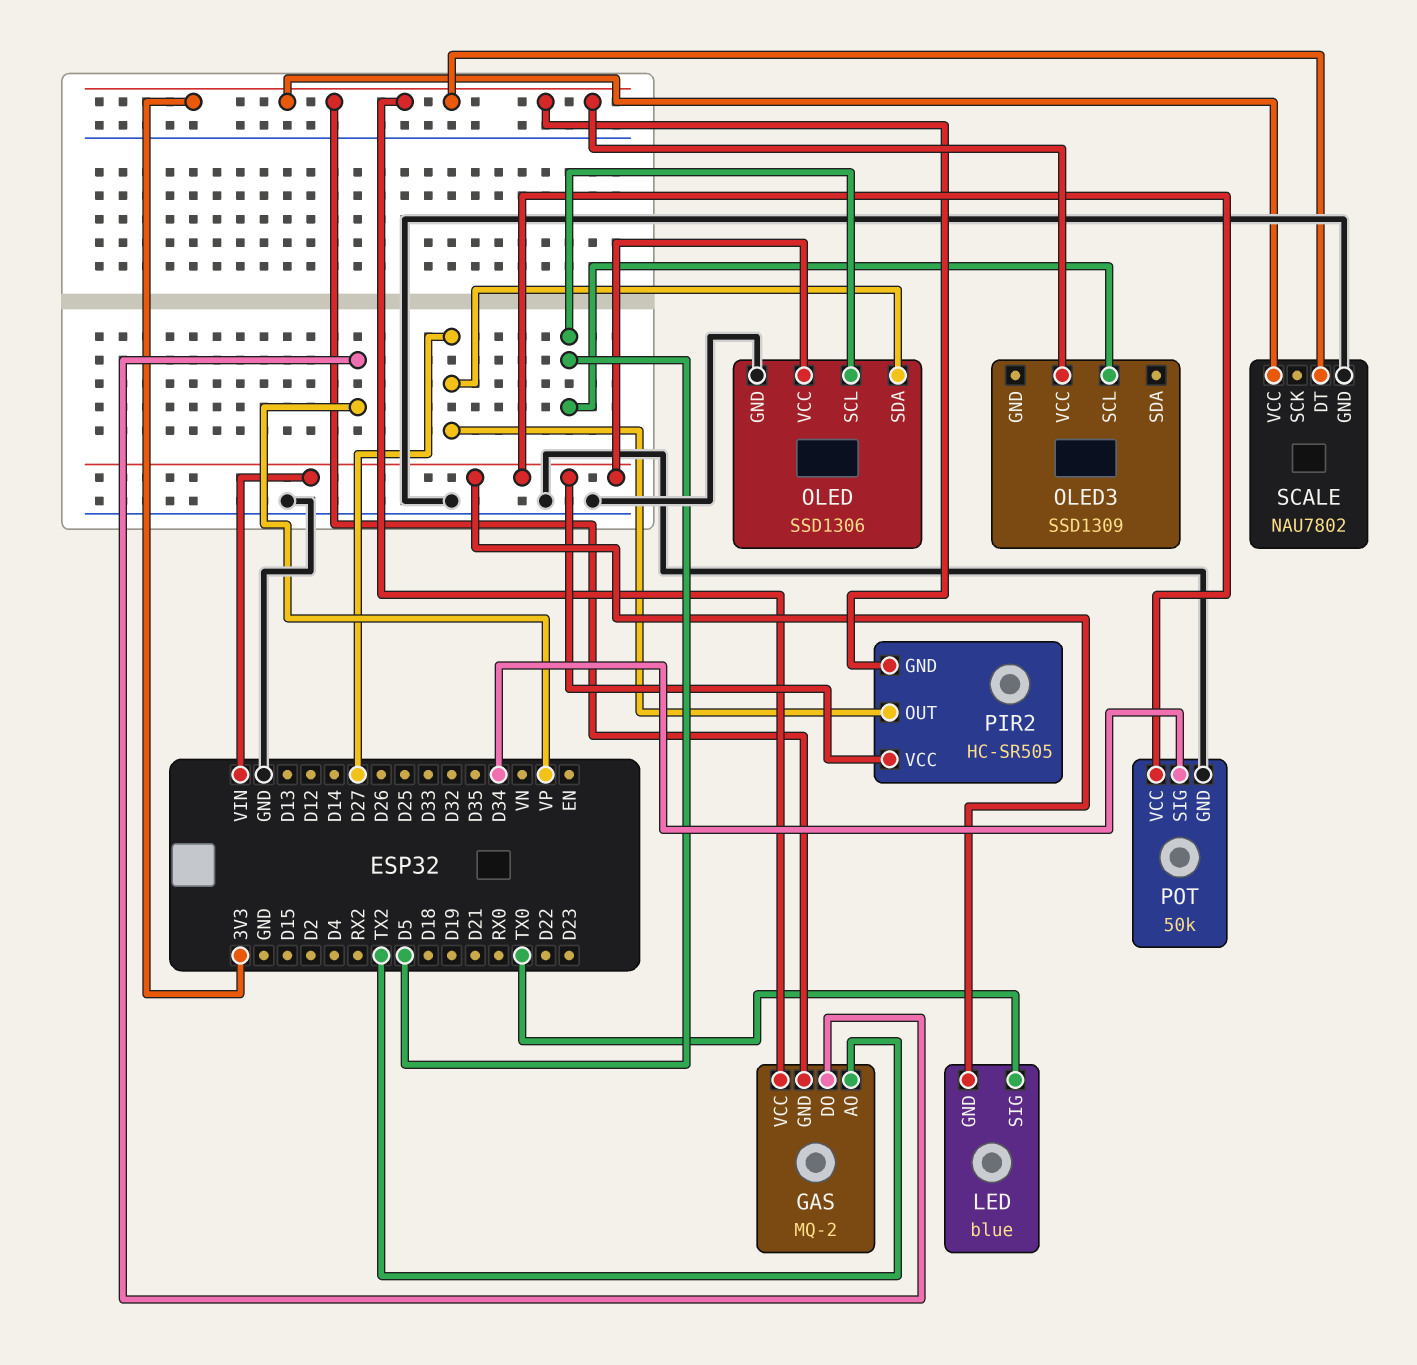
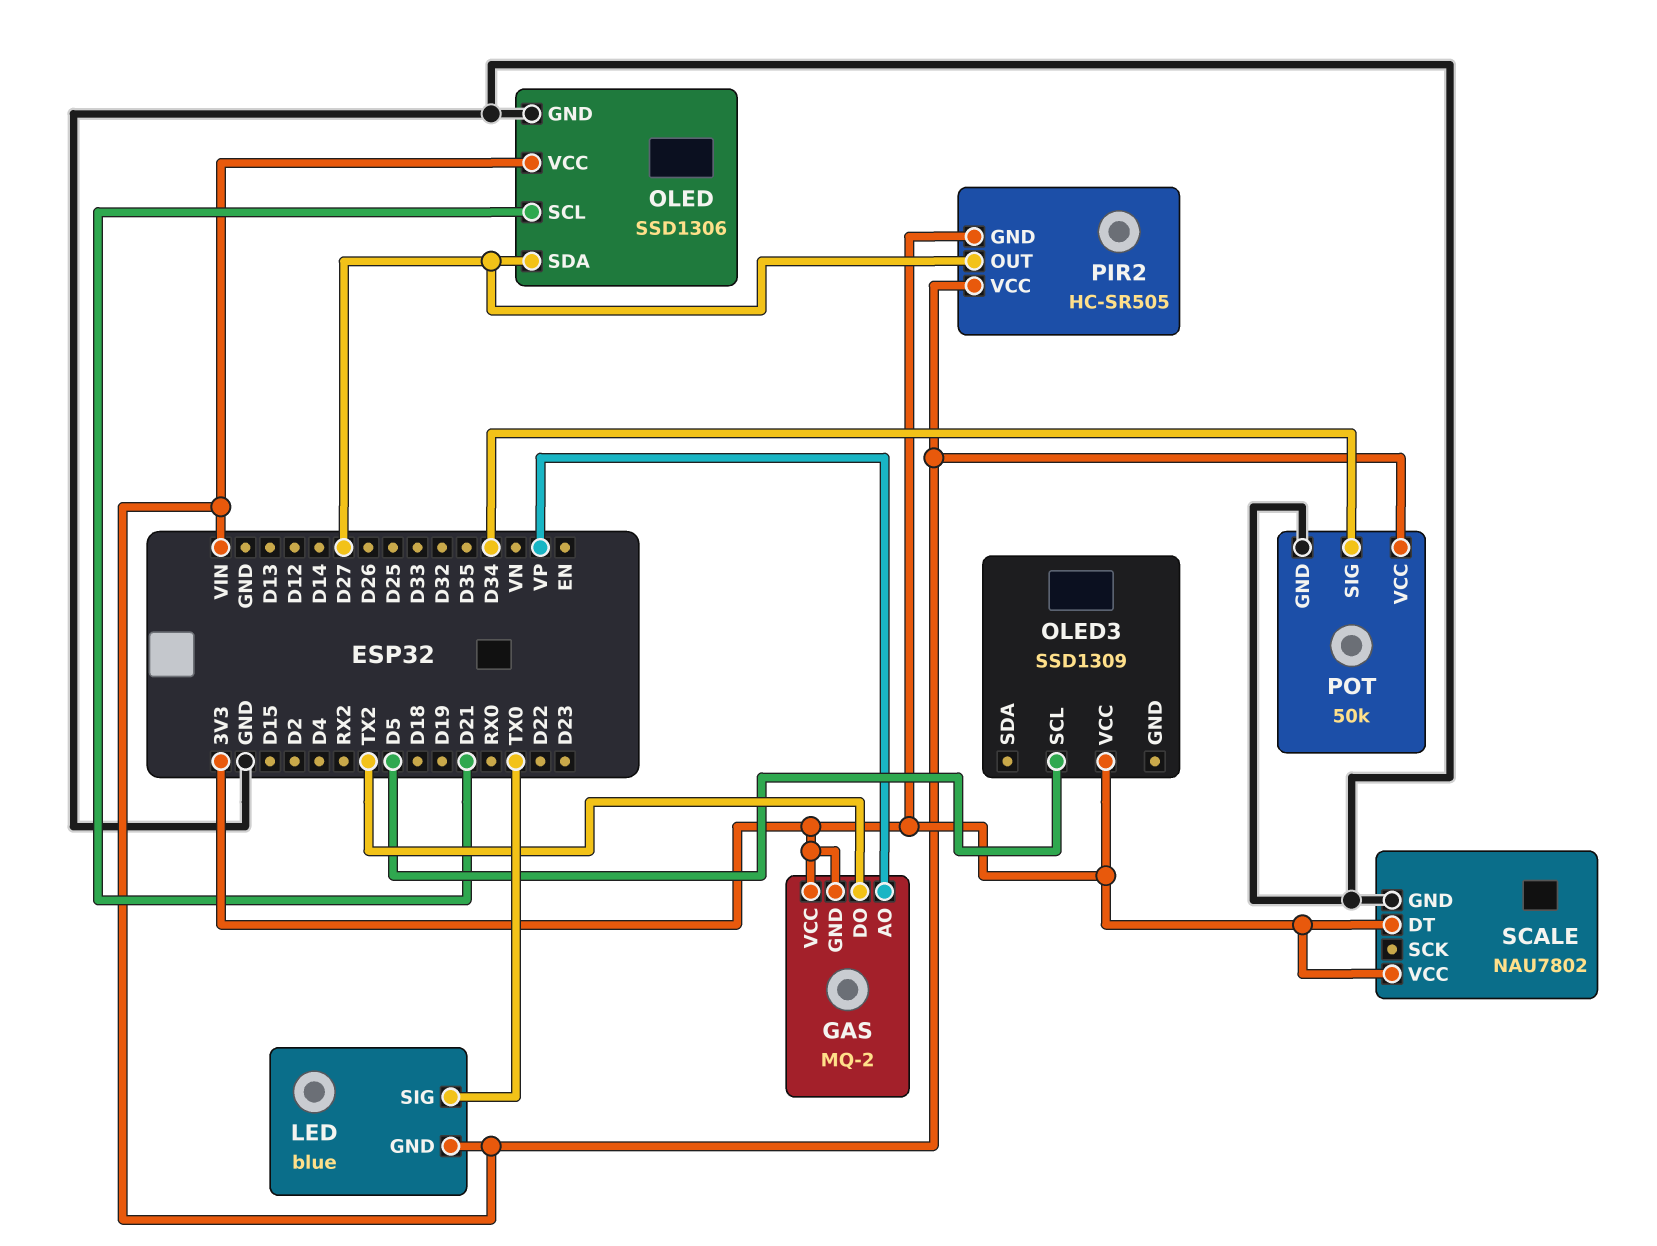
GAS pin AO: TX2 -> VP
GAS pin DO: VP -> TX2
OLED pin SCL: D5 -> D21

